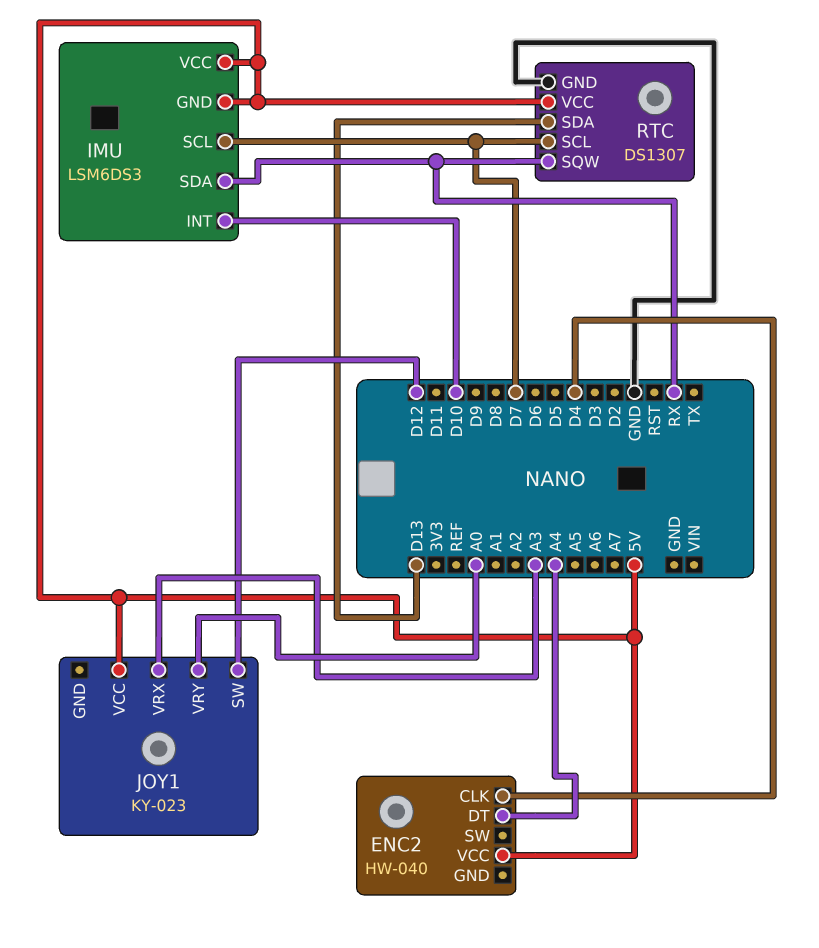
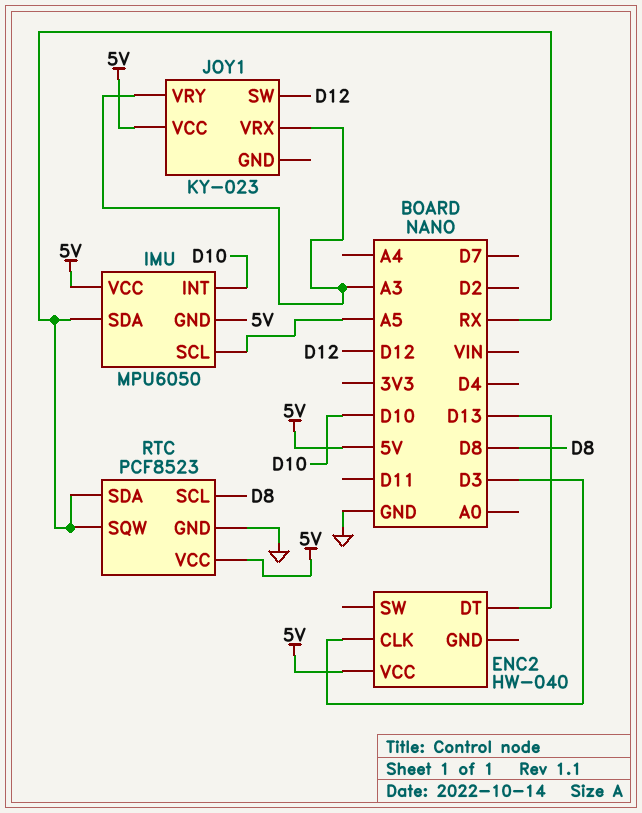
ENC2 pin CLK: D4 -> D3
ENC2 pin DT: A4 -> D13
IMU: LSM6DS3 -> MPU6050
IMU pin SCL: D7 -> A5
JOY1 pin VRY: A0 -> A3
RTC: DS1307 -> PCF8523
RTC pin SCL: D7 -> D8
RTC pin SDA: D13 -> RX

